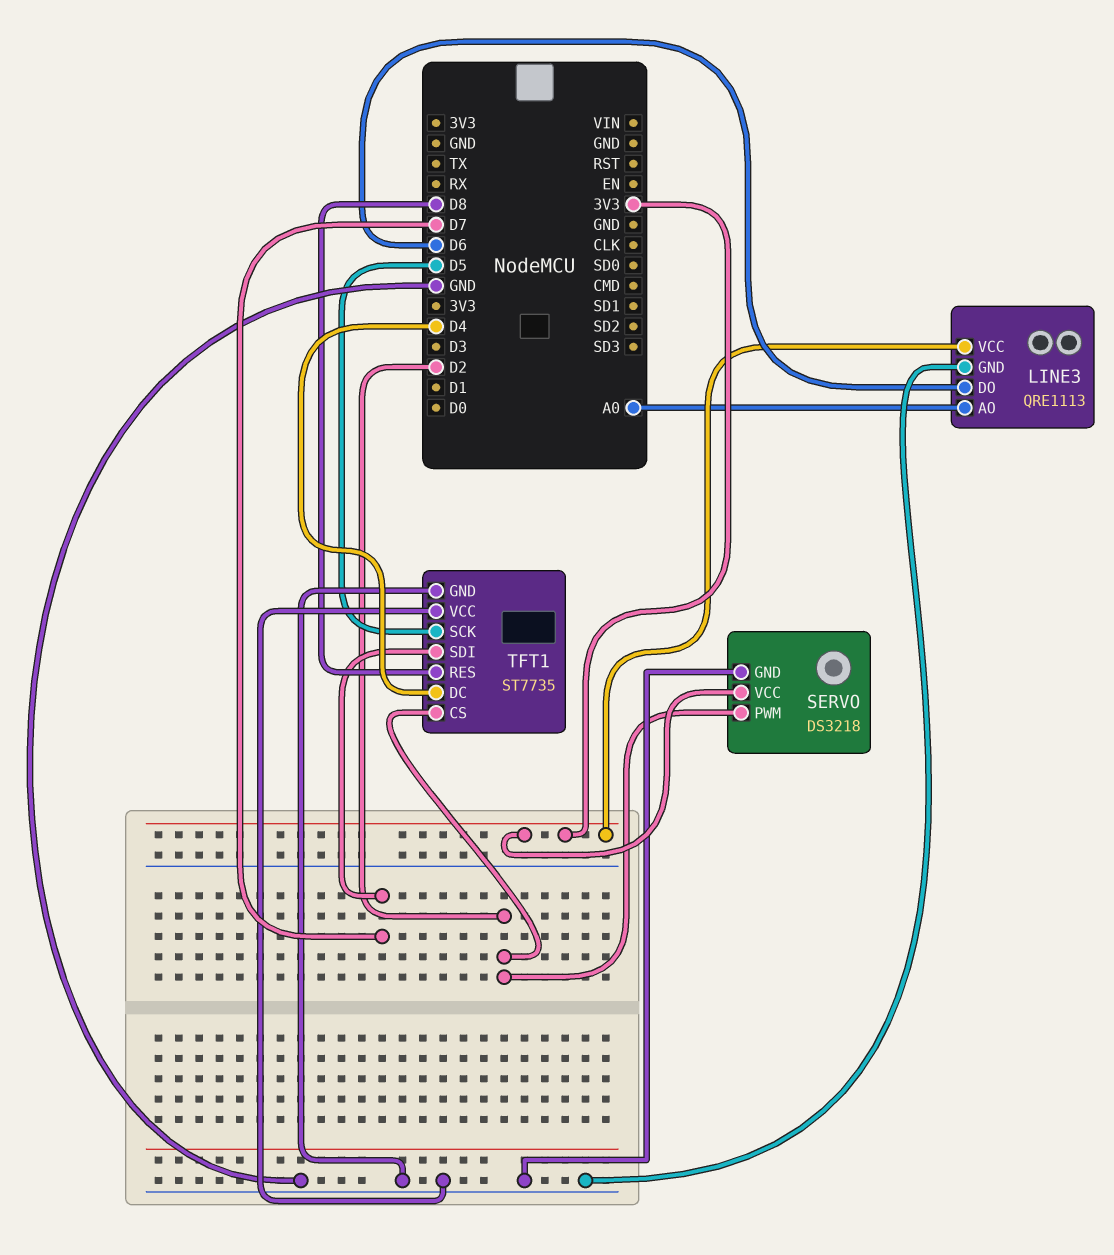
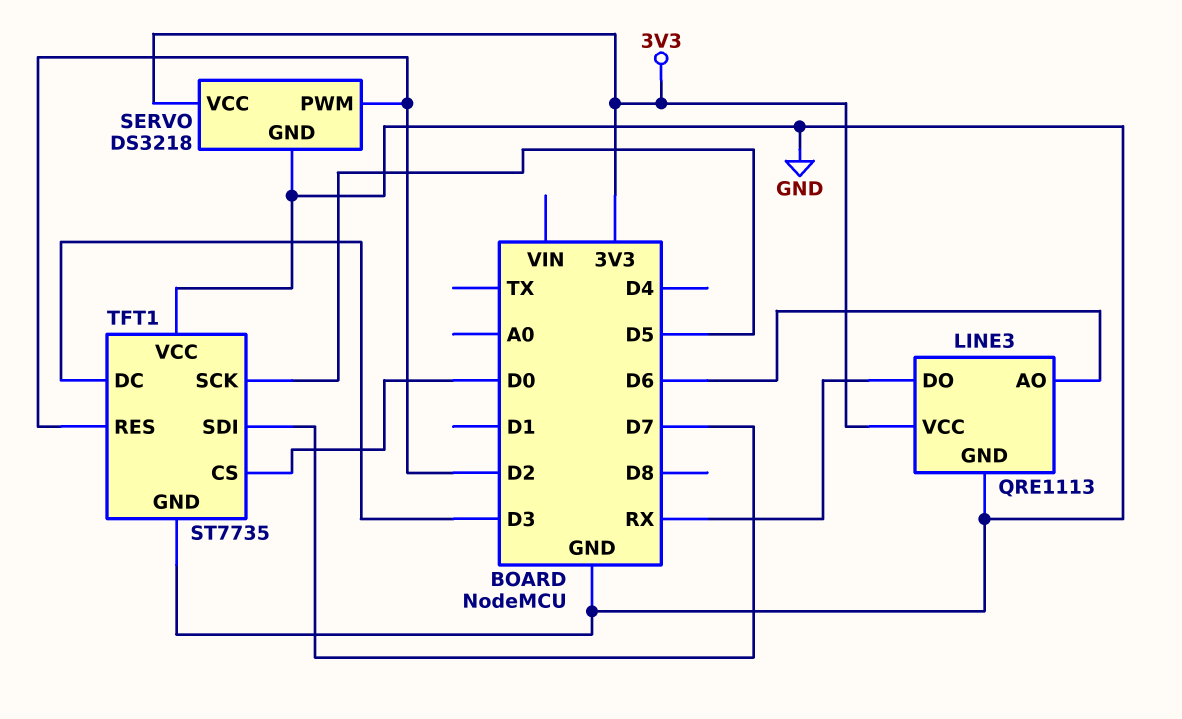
LINE3 pin AO: A0 -> D6
LINE3 pin DO: D6 -> RX
TFT1 pin CS: D2 -> D0
TFT1 pin DC: D4 -> D3
TFT1 pin RES: D8 -> D2

